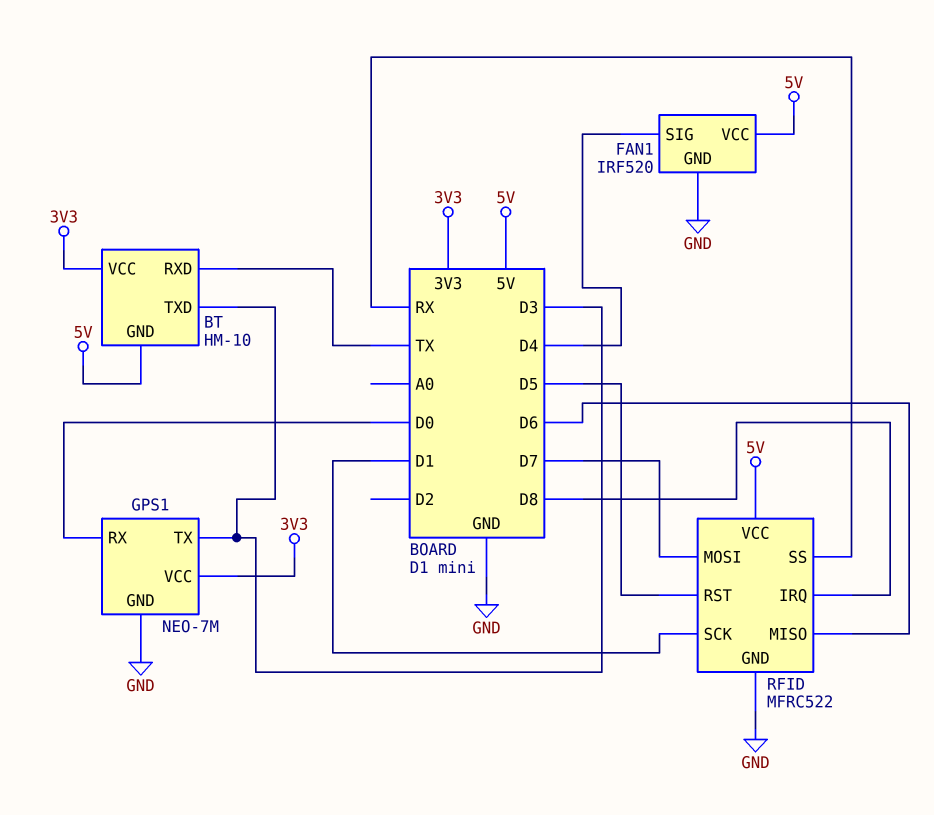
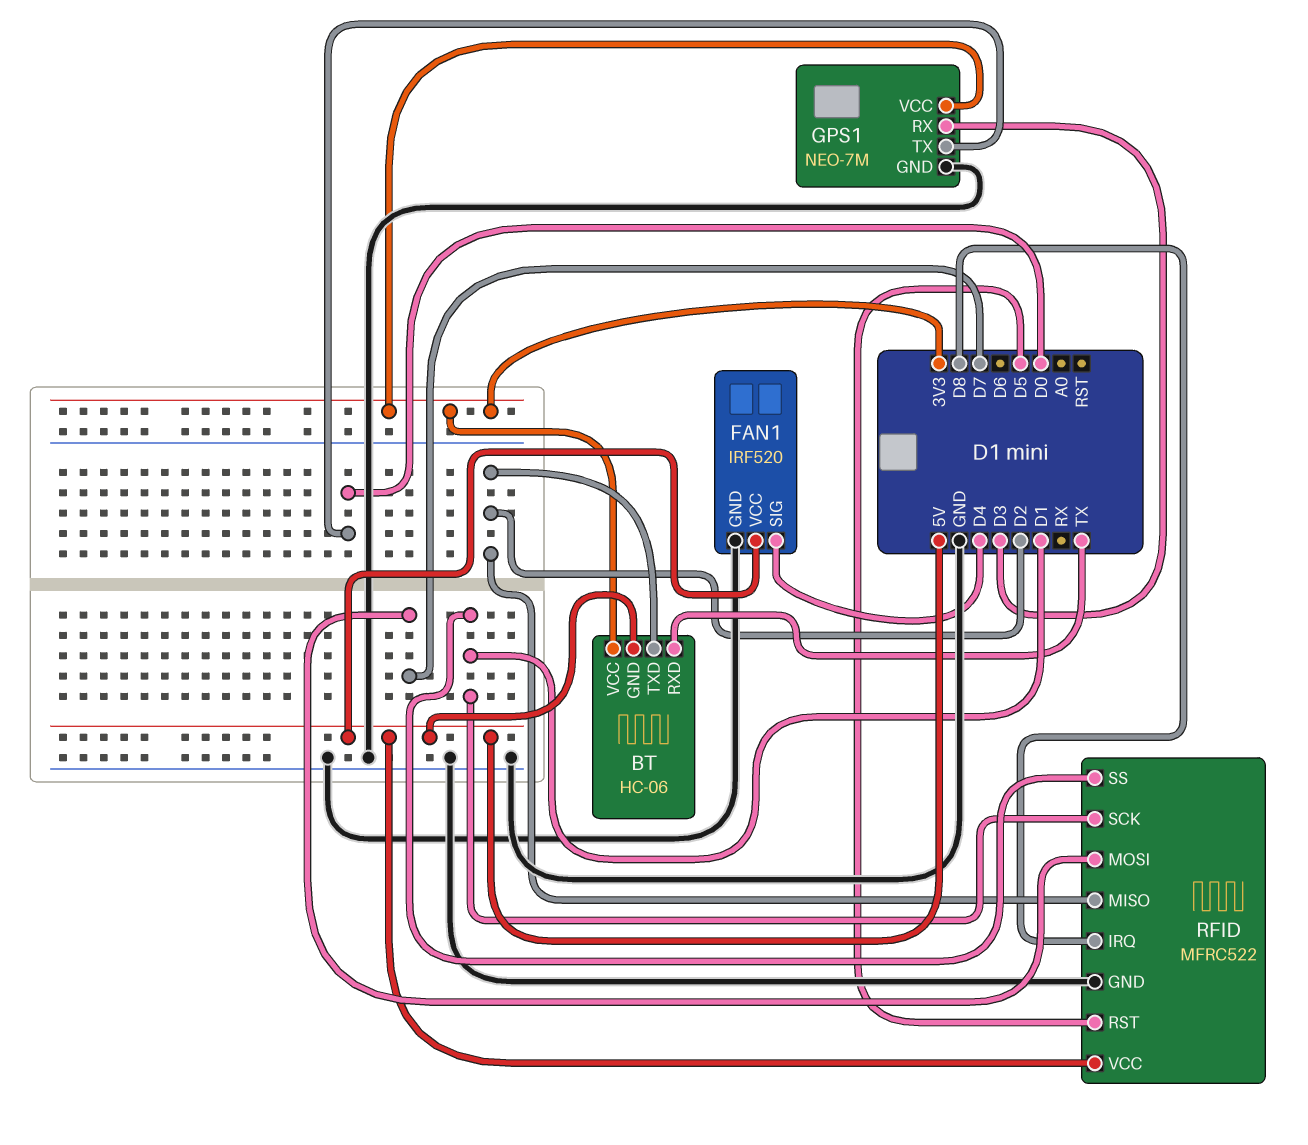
BT: HM-10 -> HC-06
BT pin TXD: D3 -> D2
GPS1 pin RX: D0 -> D3
GPS1 pin TX: D3 -> D0
RFID pin MISO: D6 -> D2
RFID pin SS: RX -> D1

